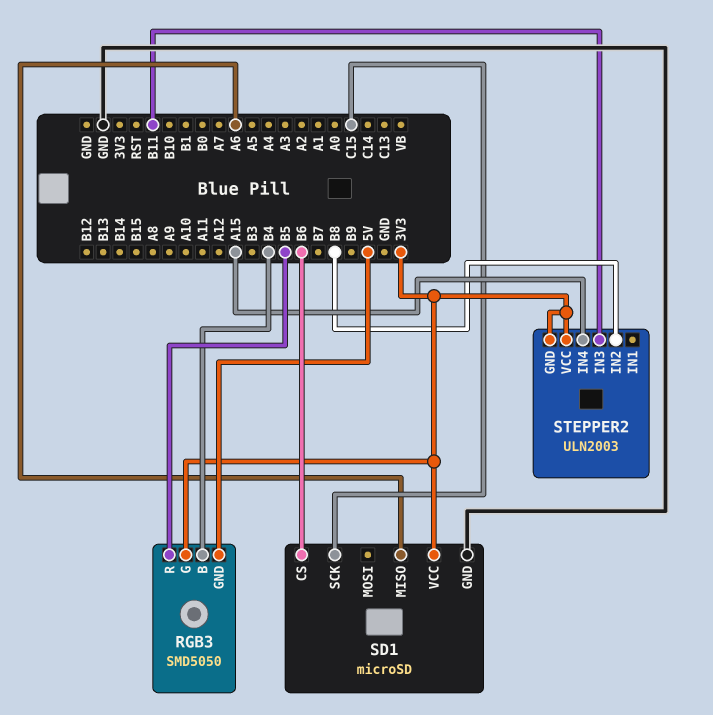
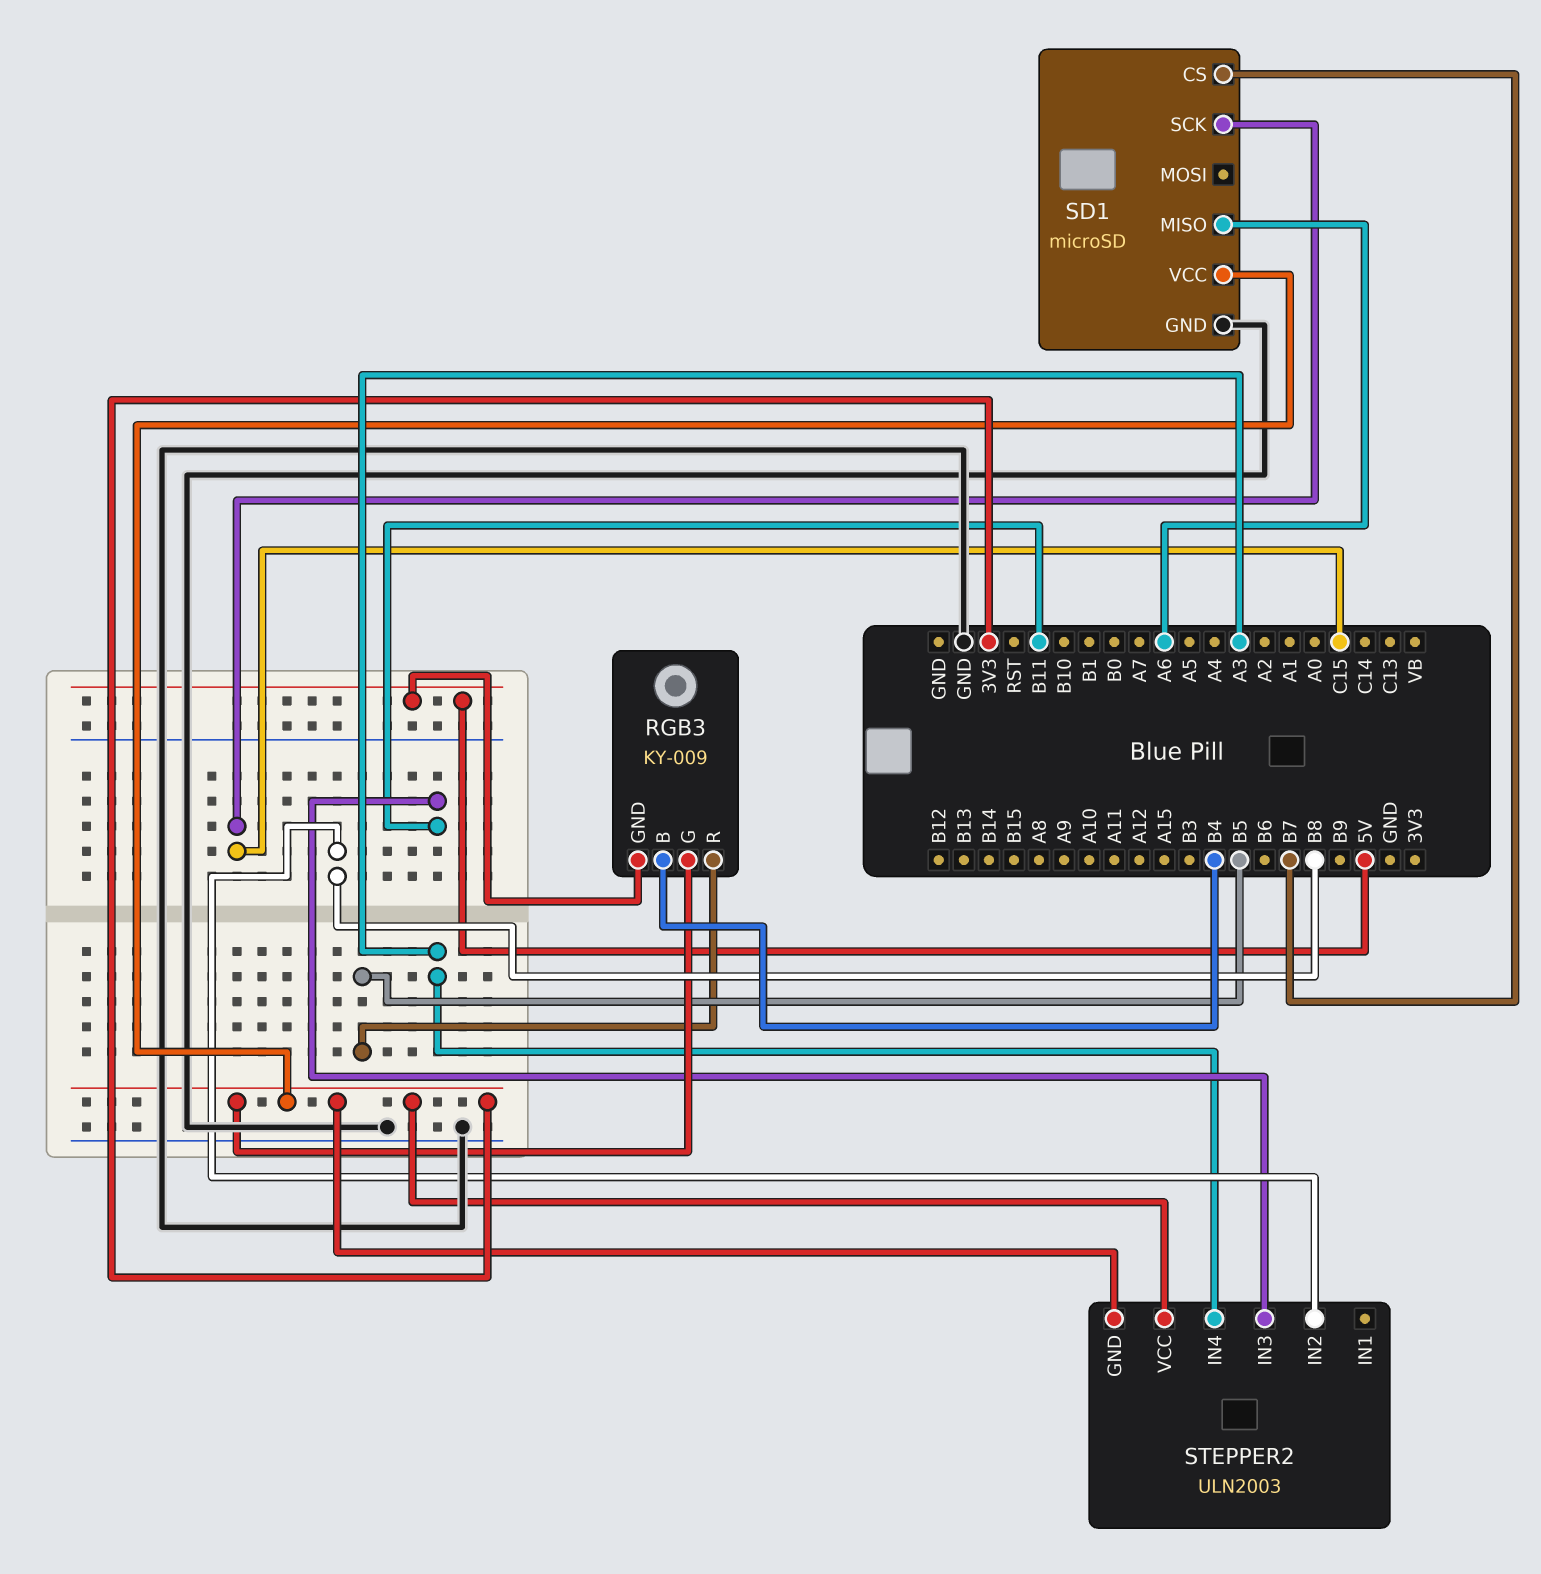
RGB3: SMD5050 -> KY-009
SD1 pin CS: B6 -> B7
STEPPER2 pin IN4: A15 -> A3

